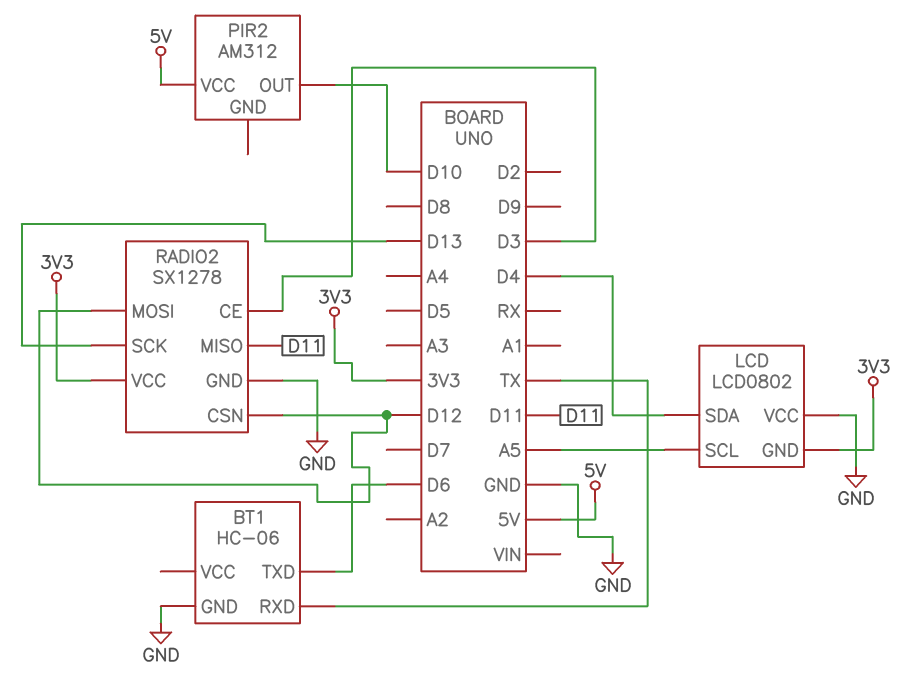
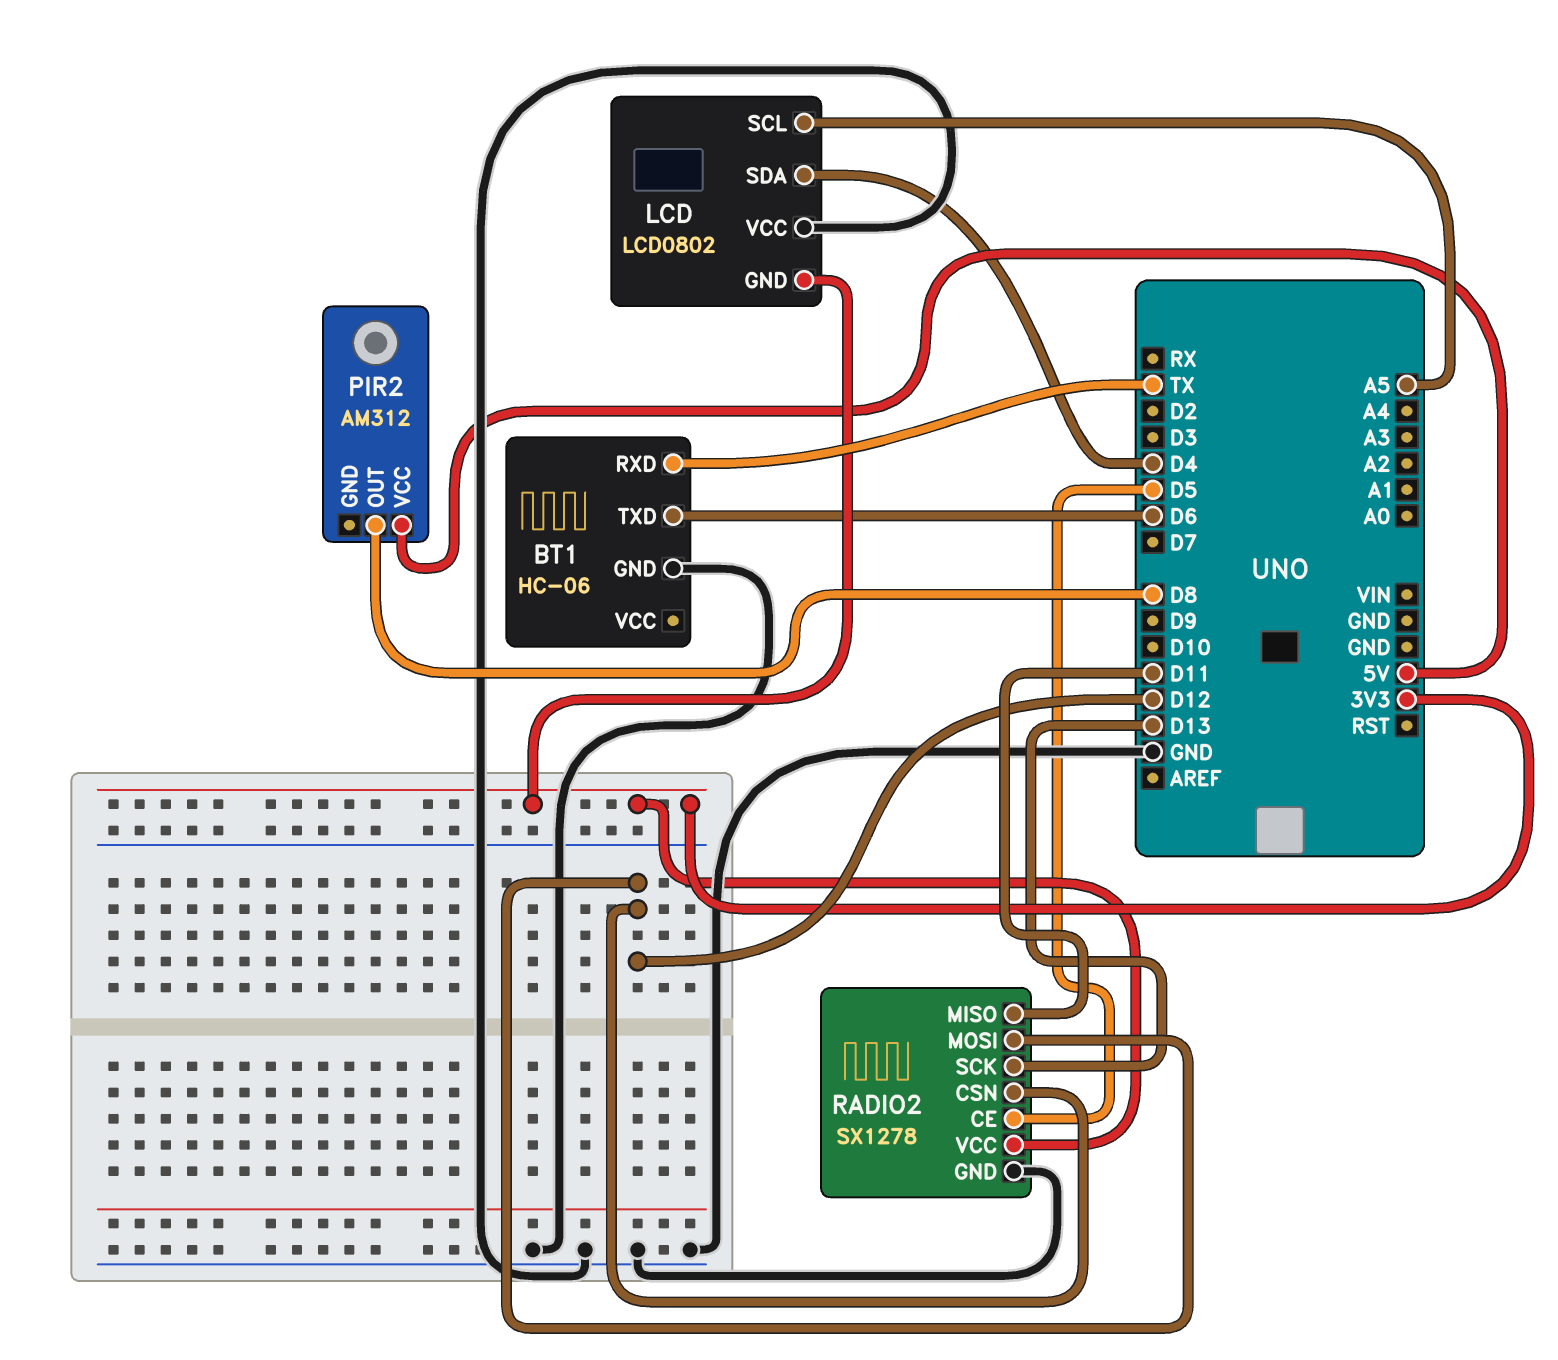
PIR2 pin OUT: D10 -> D8
RADIO2 pin CE: D3 -> D5

